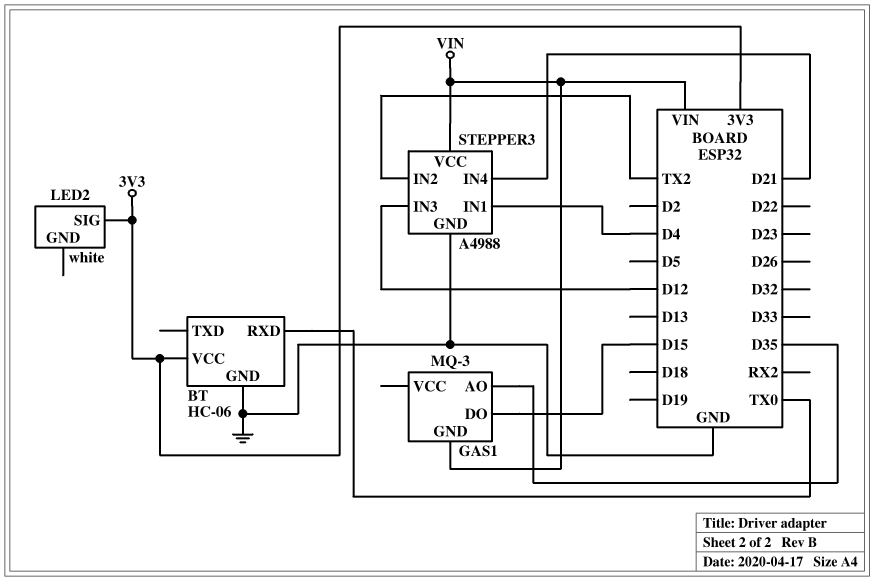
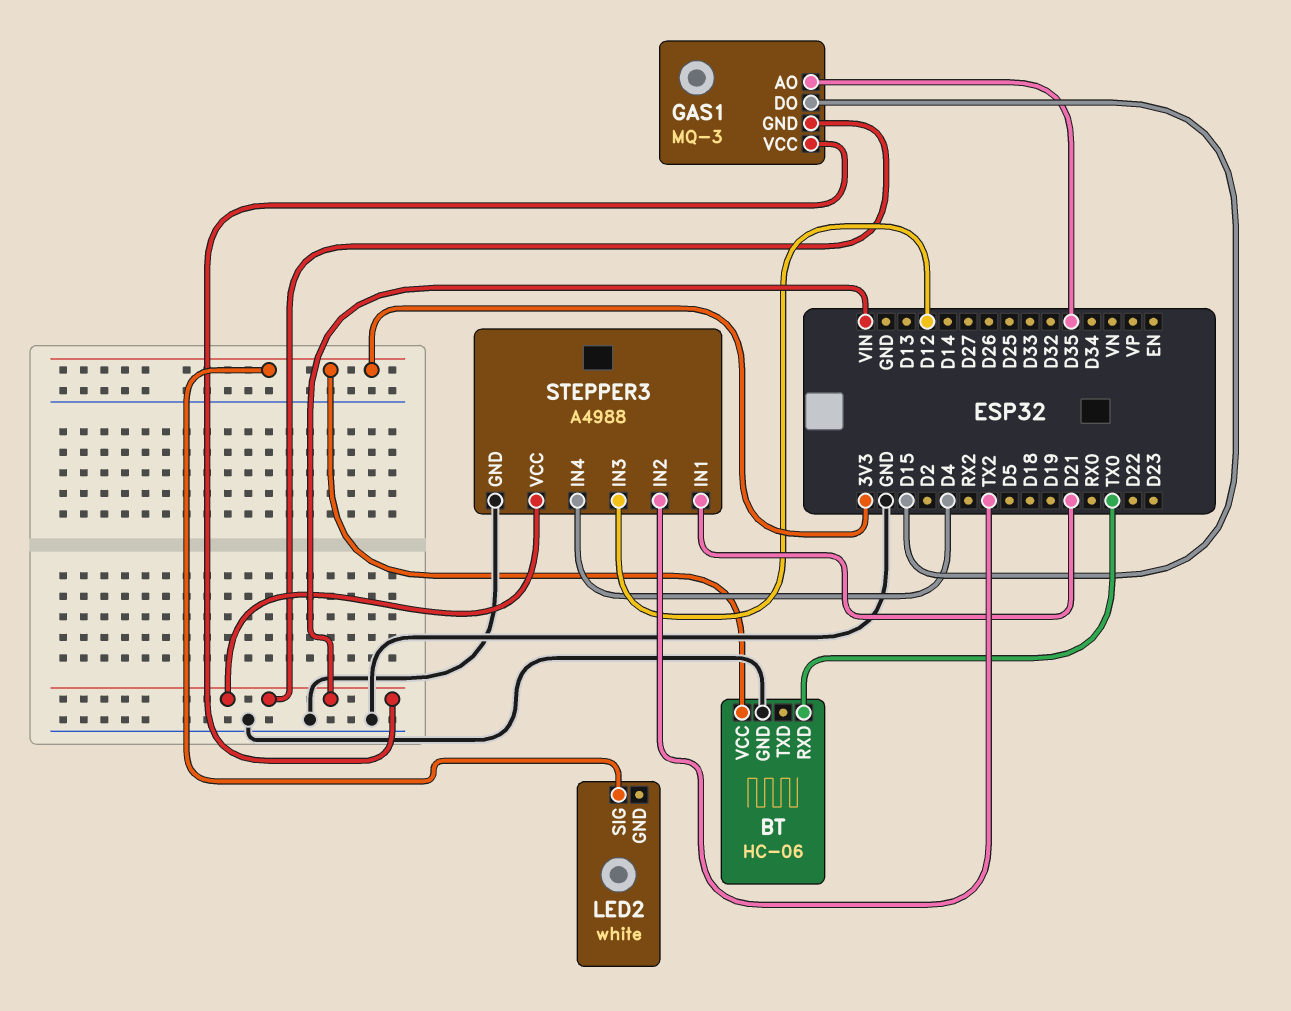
GAS1 pin VCC: none -> VIN
STEPPER3 pin IN1: D4 -> D21
STEPPER3 pin IN4: D21 -> D4

